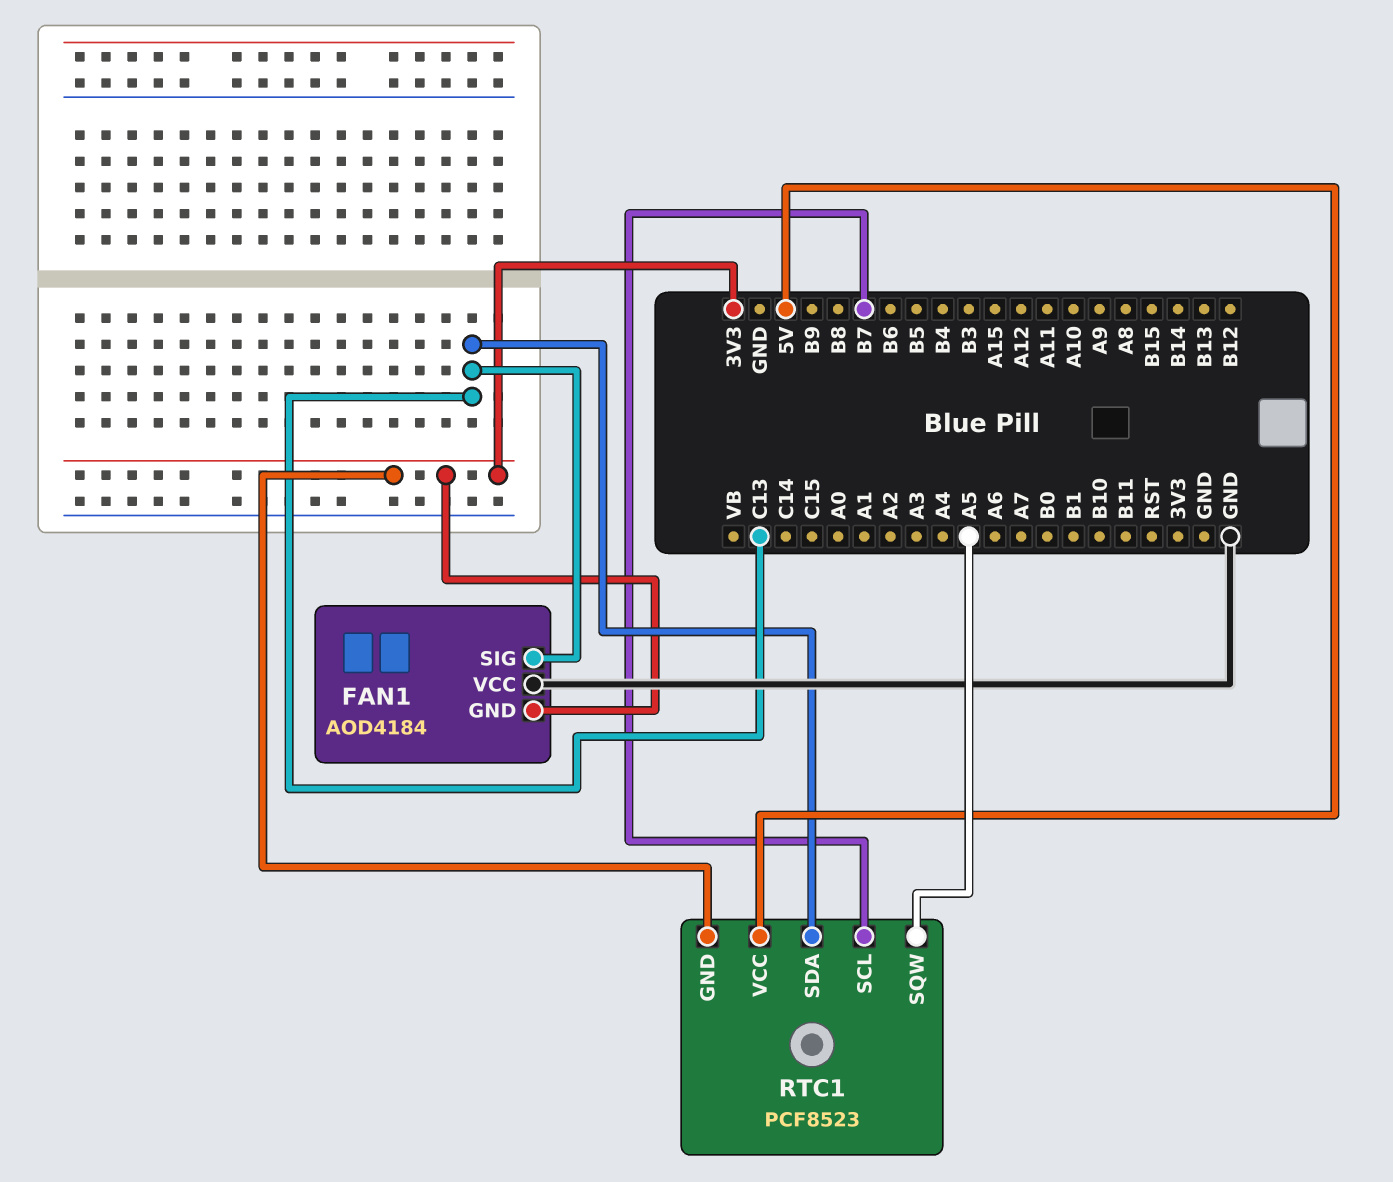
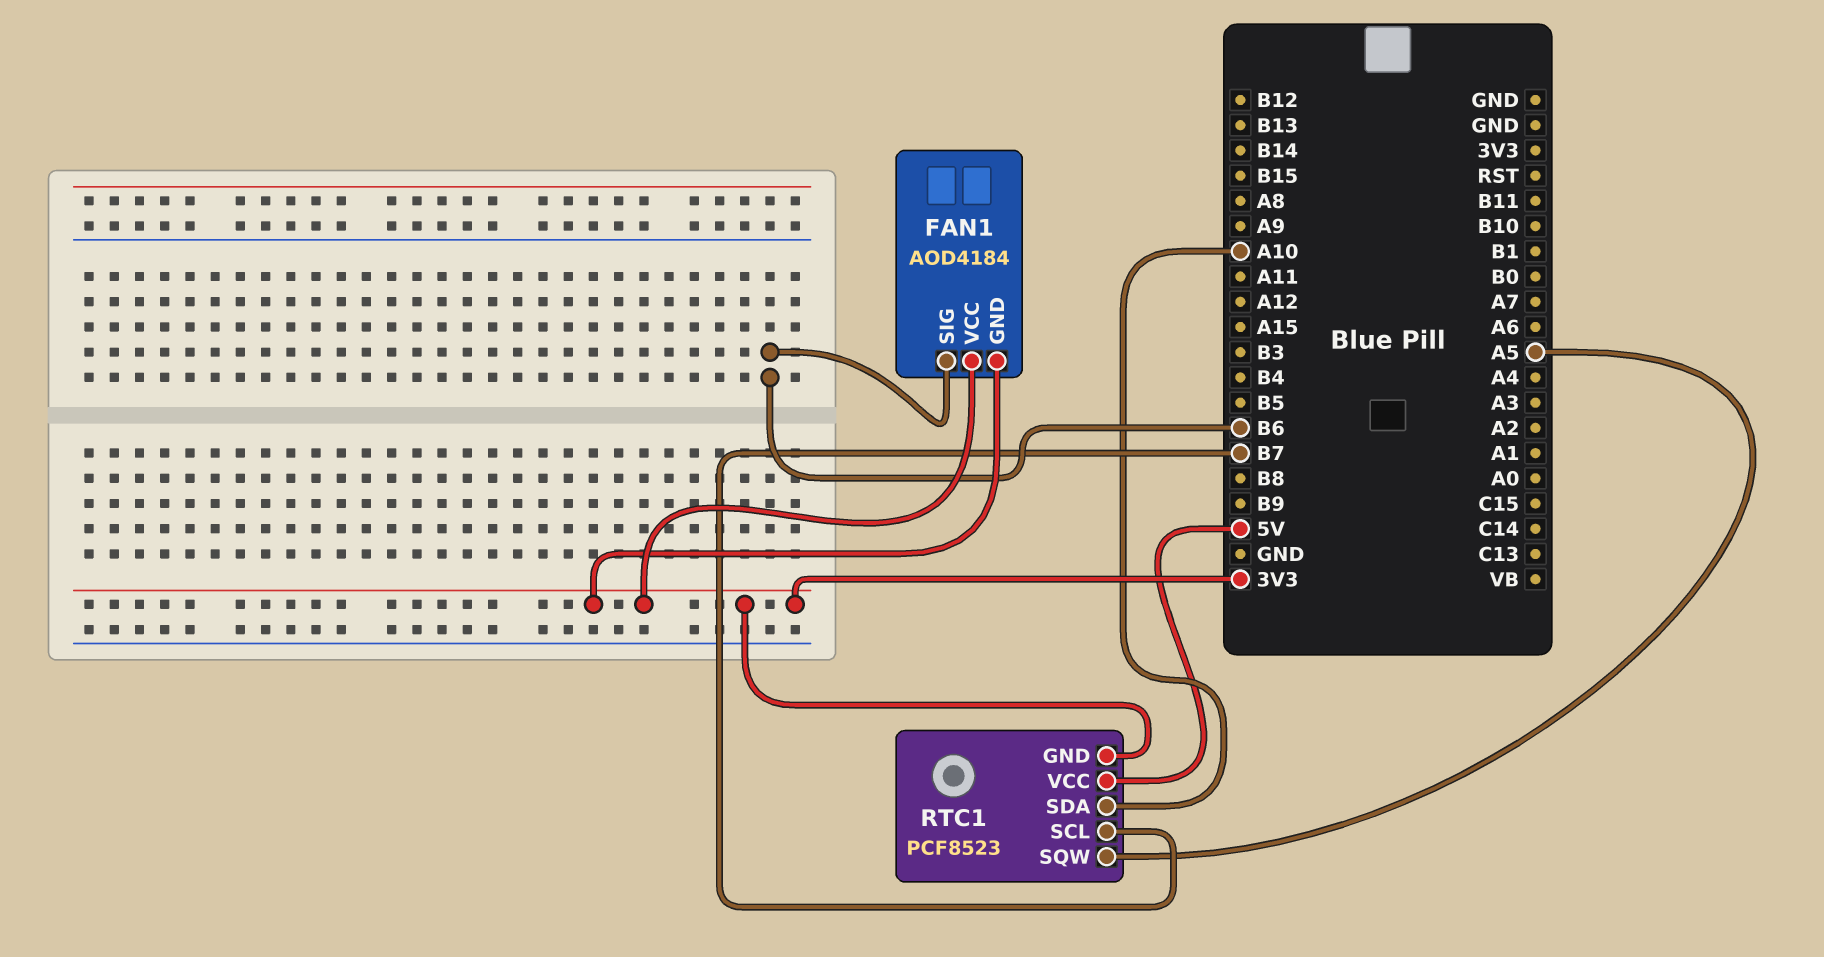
FAN1 pin SIG: C13 -> B6
FAN1 pin VCC: GND -> 3V3
RTC1 pin SDA: C13 -> A10

